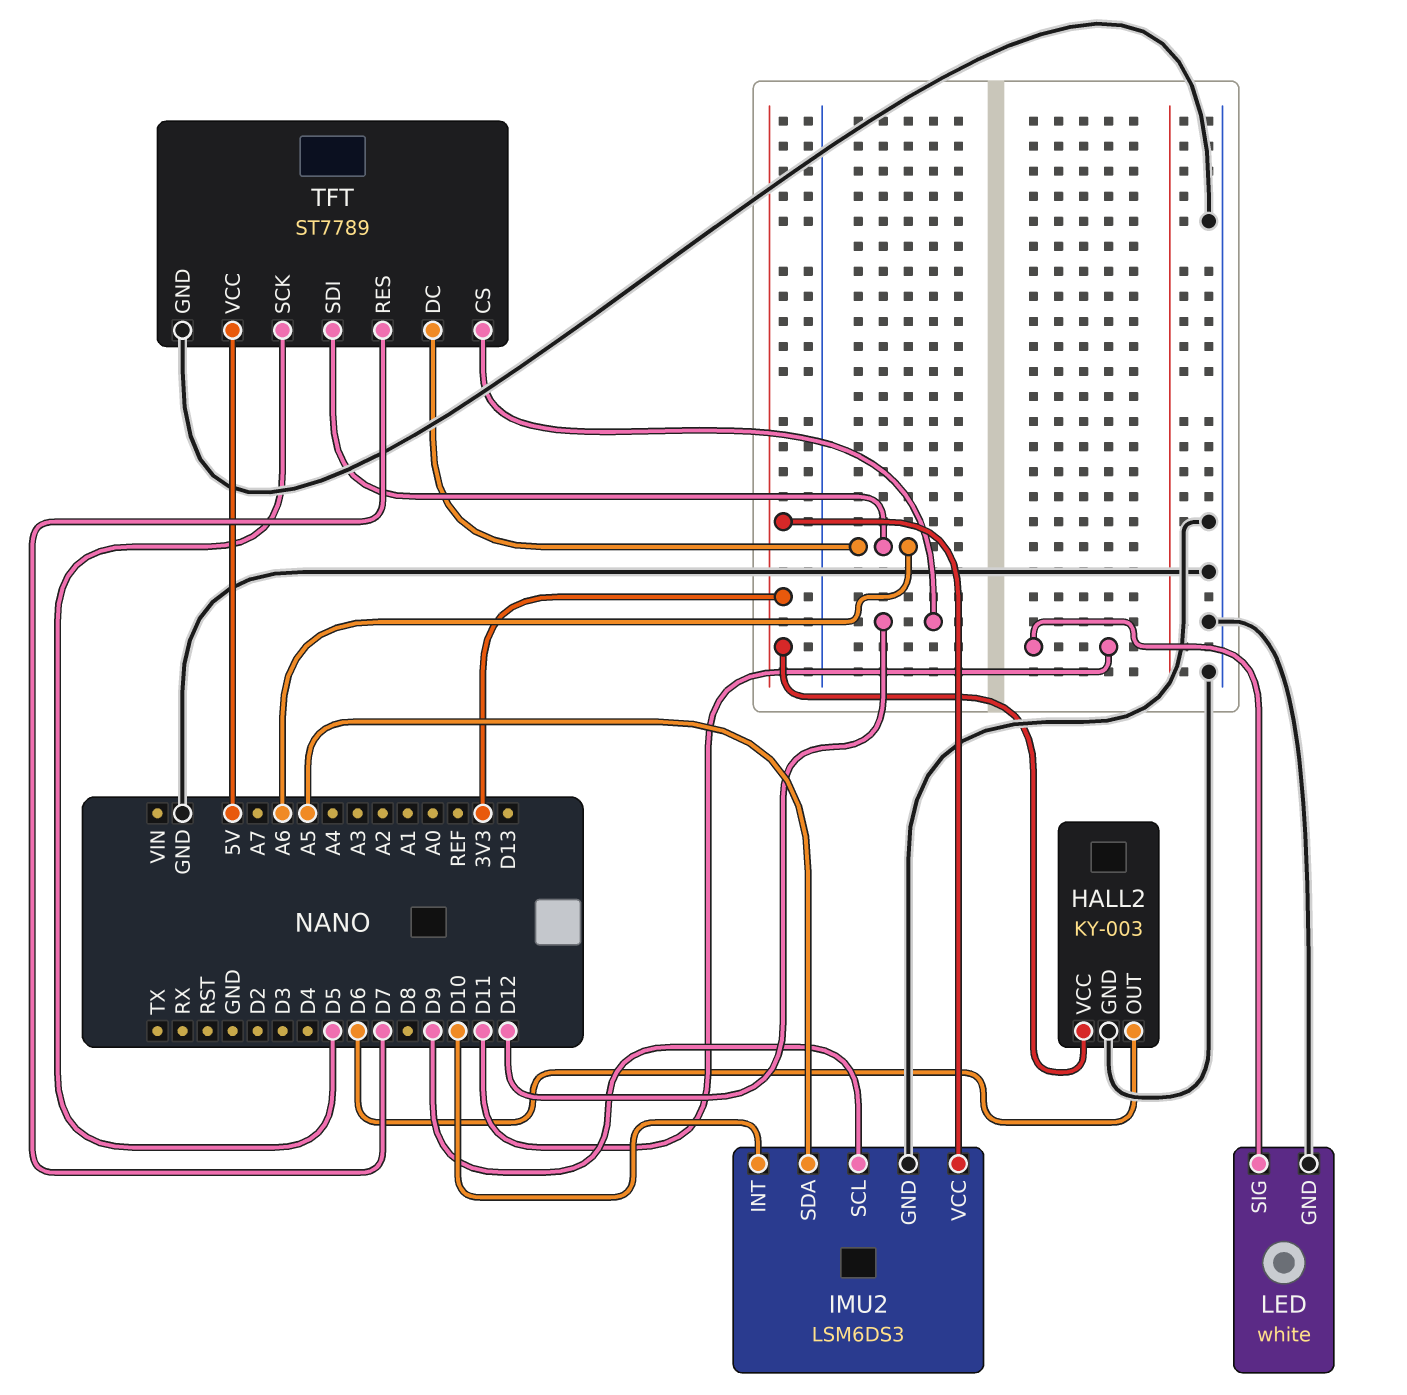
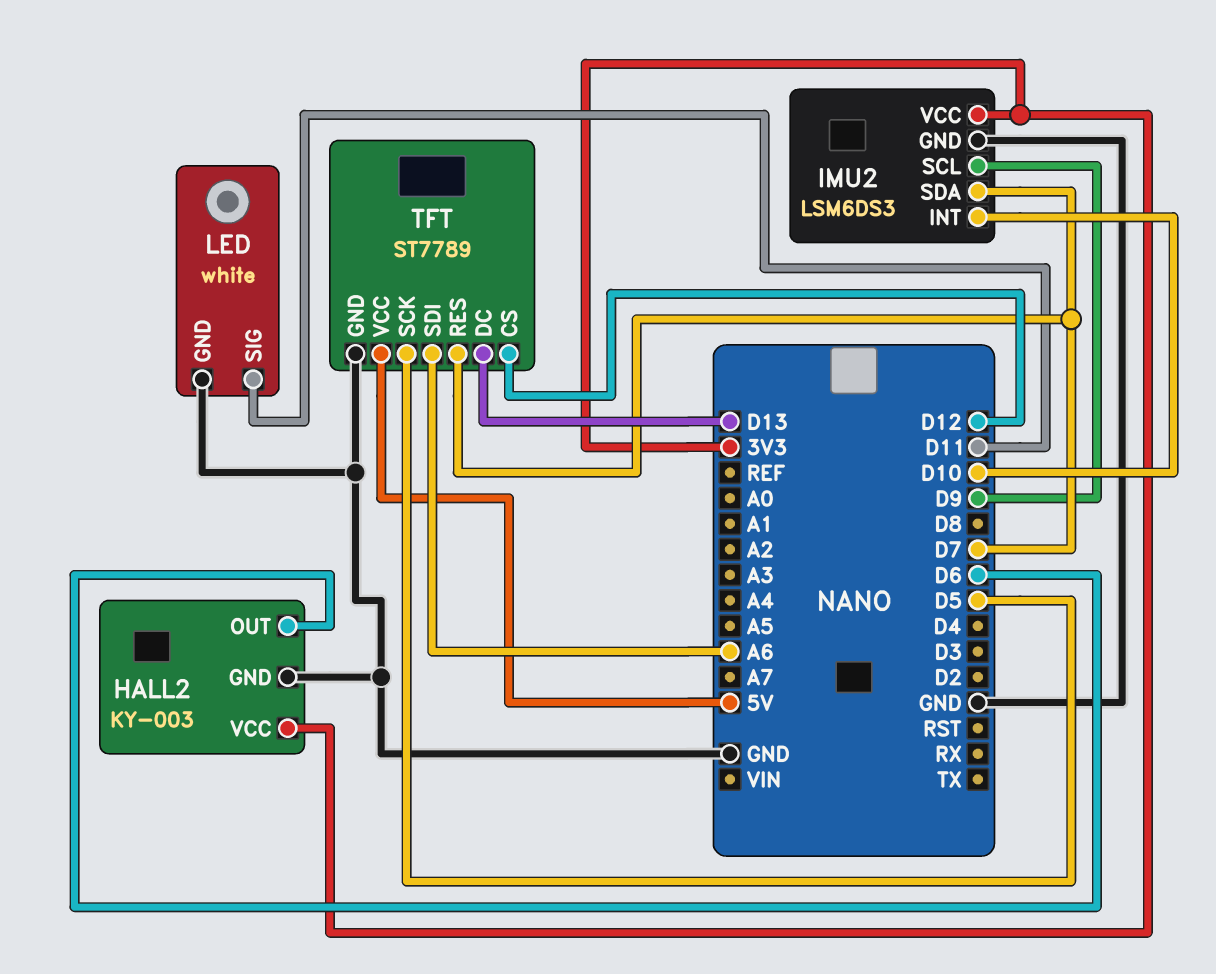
IMU2 pin SDA: A5 -> D7
TFT pin DC: A6 -> D13

